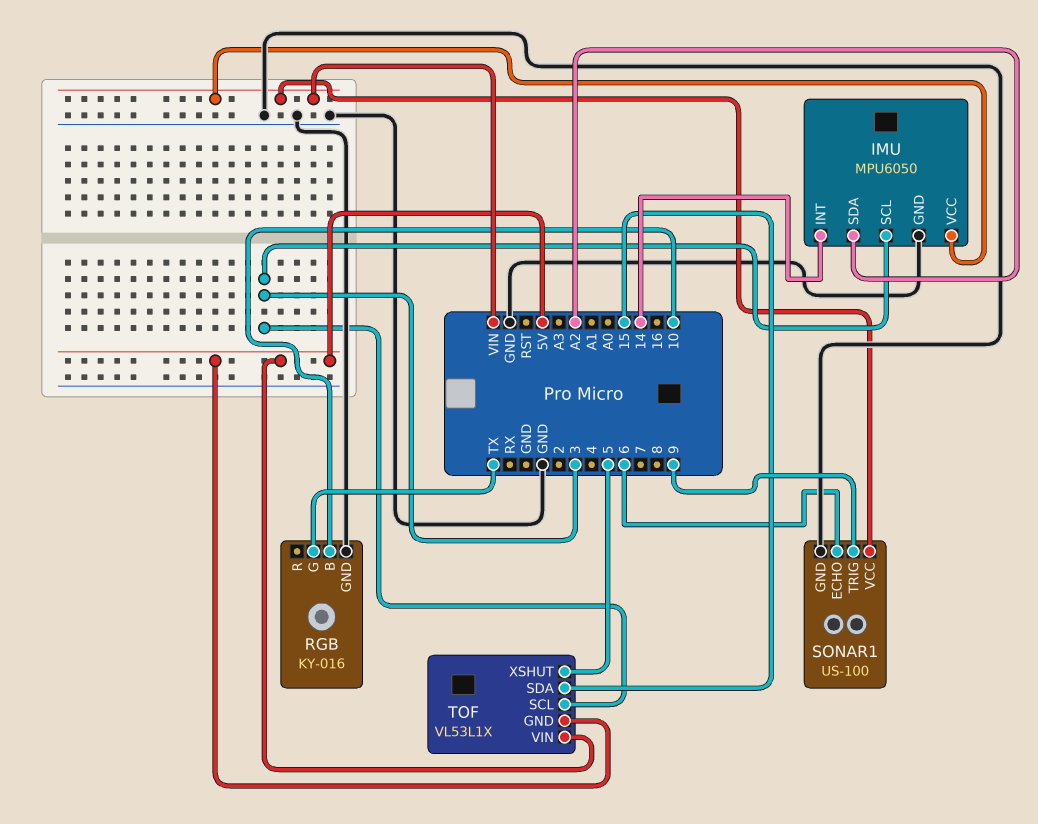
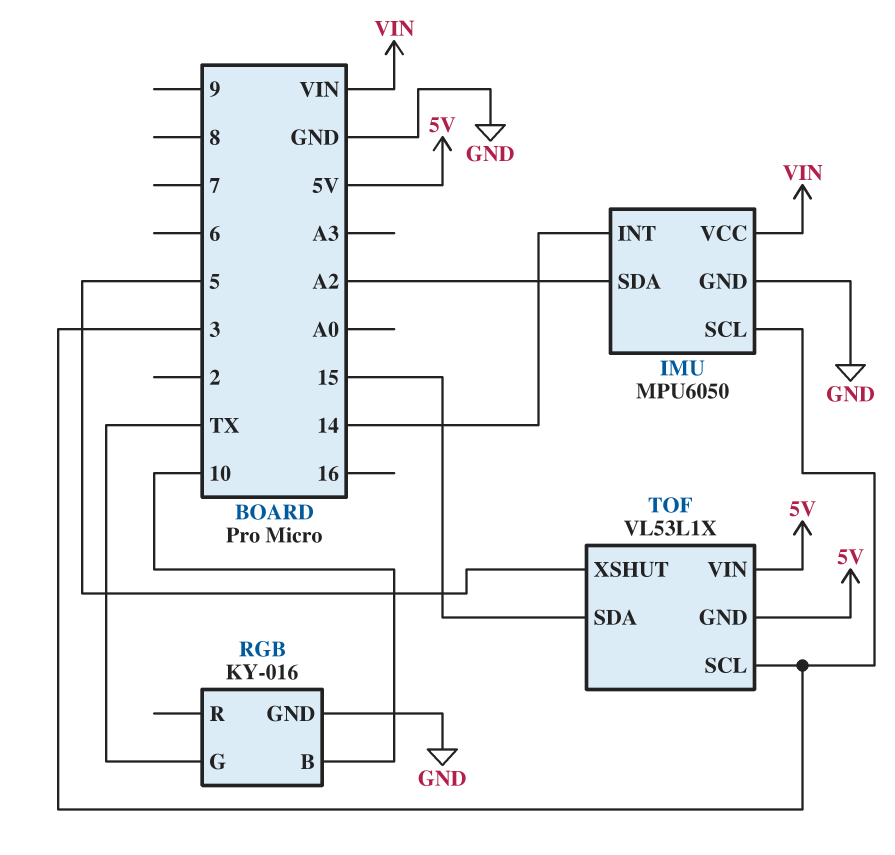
SONAR1: US-100 -> none
SONAR1 pin ECHO: 6 -> none
SONAR1 pin GND: GND -> none
SONAR1 pin TRIG: 9 -> none
SONAR1 pin VCC: VIN -> none

